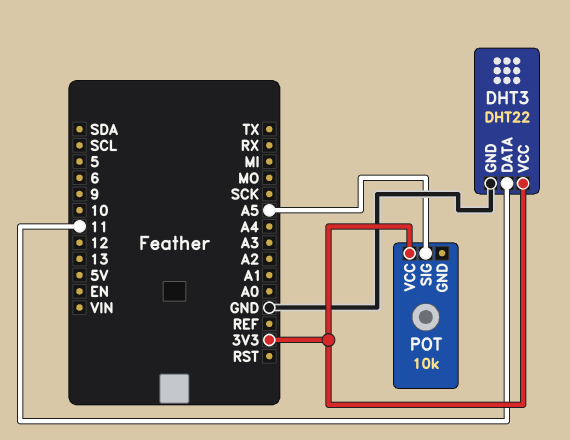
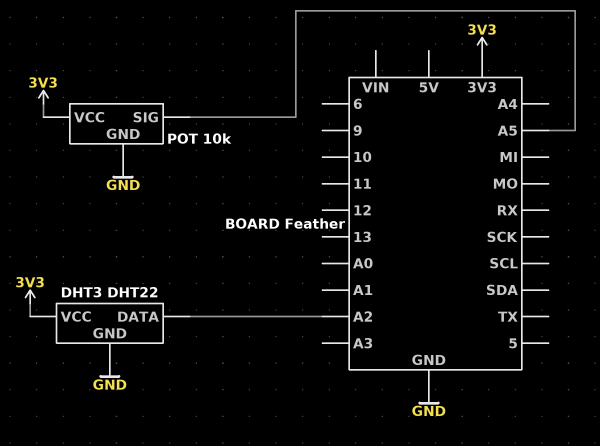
DHT3 pin DATA: 11 -> A2
POT pin GND: none -> GND

